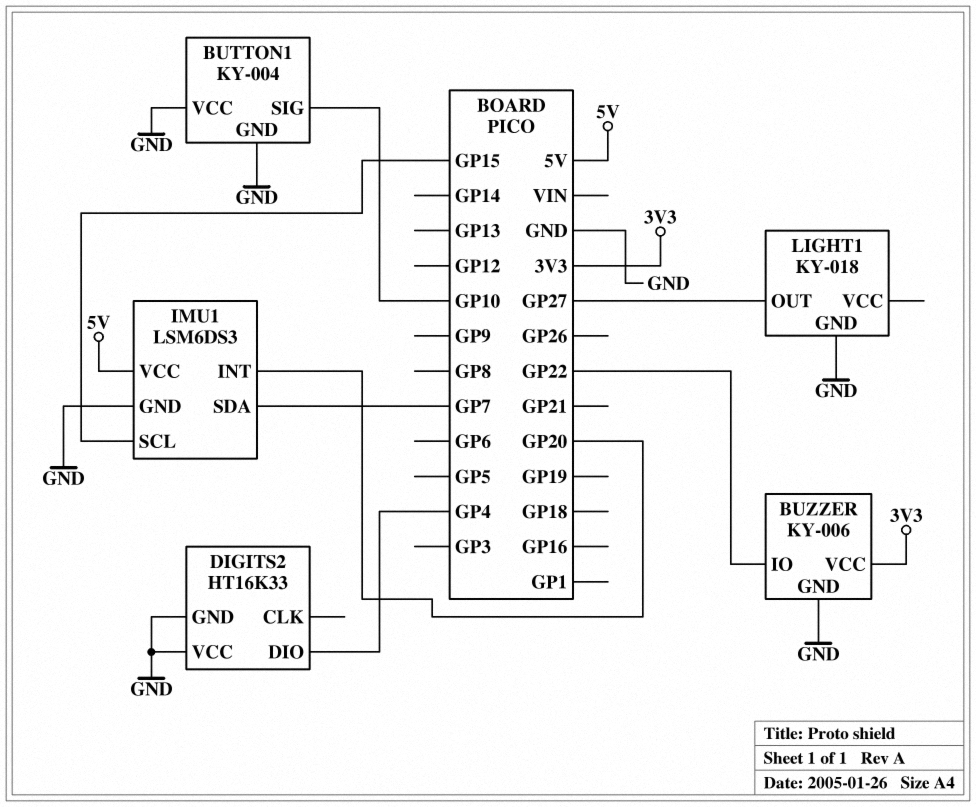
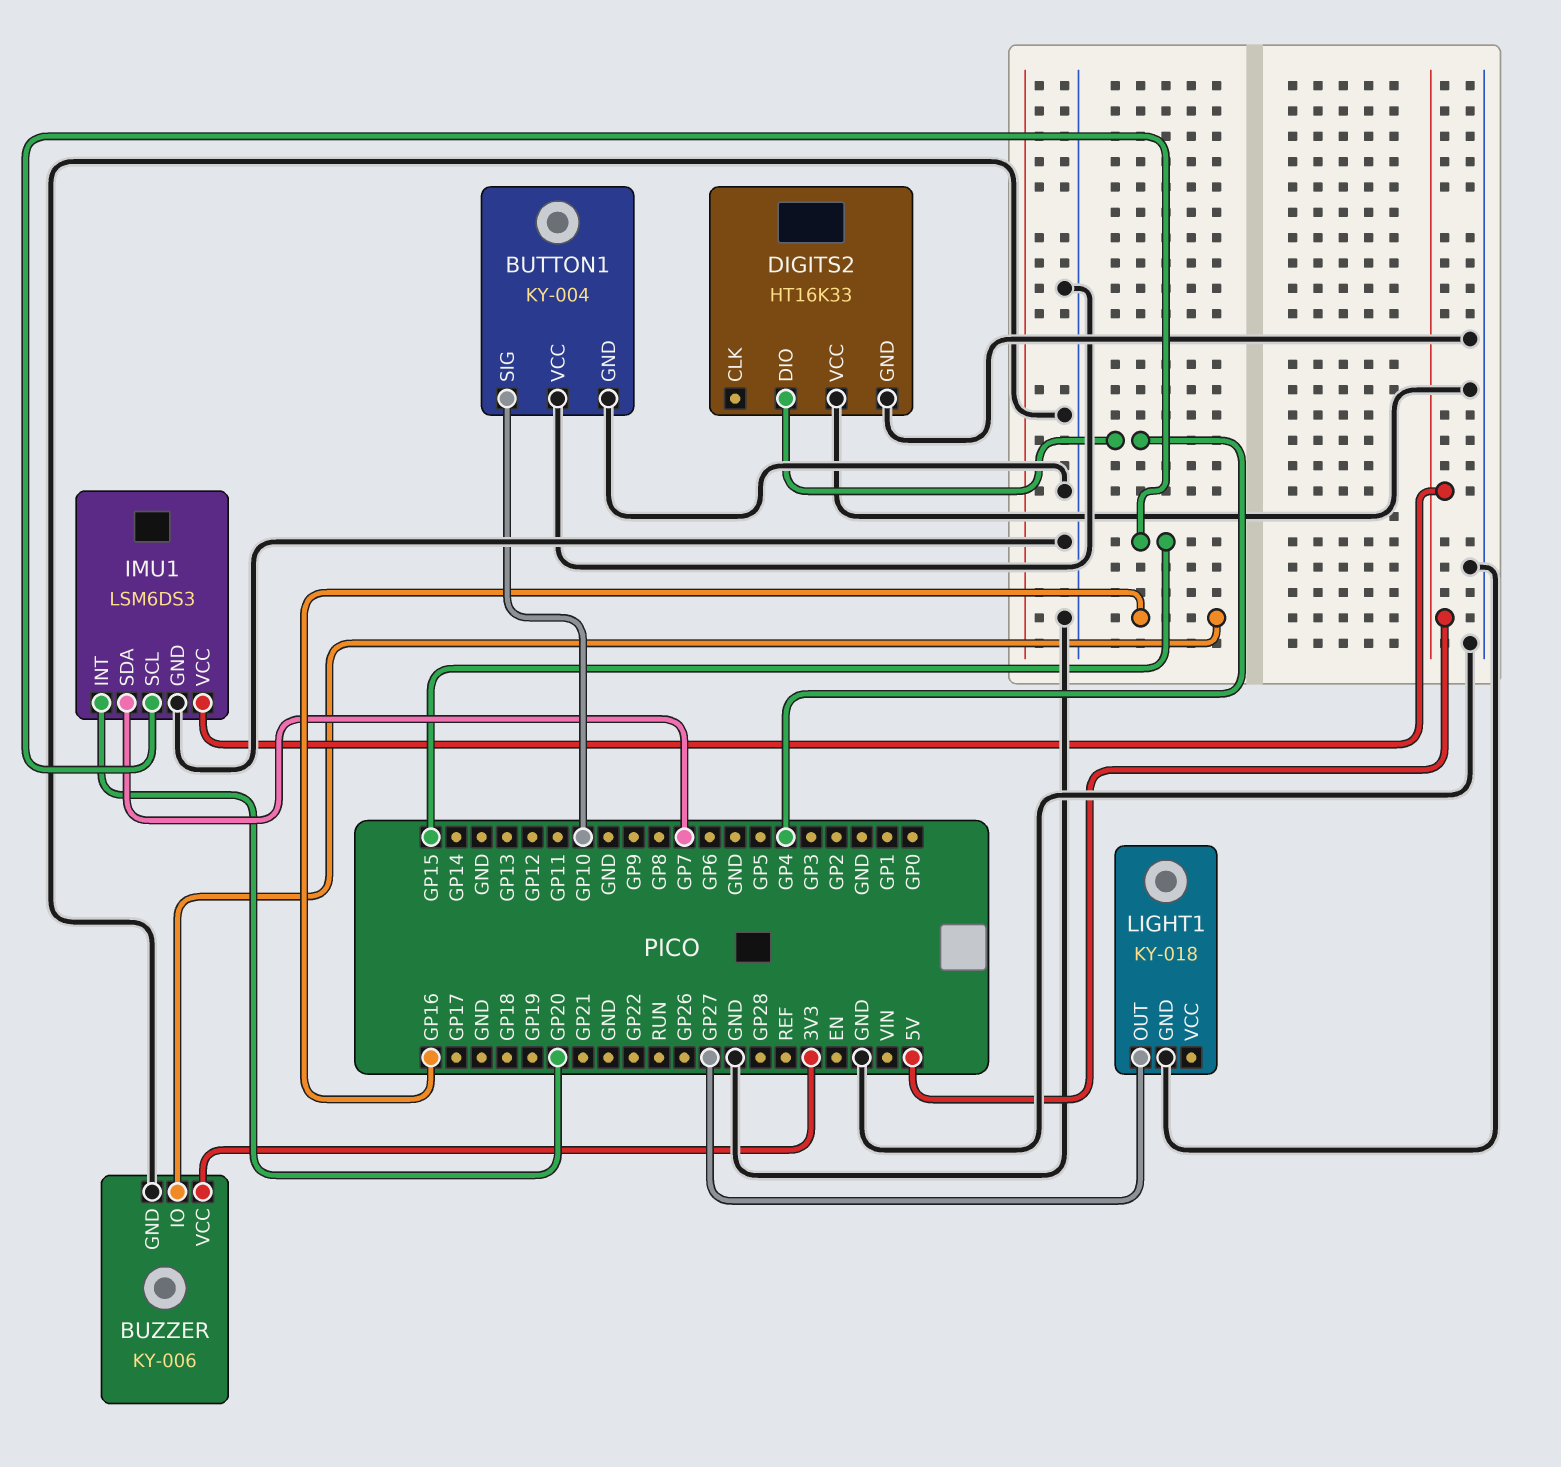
BUZZER pin IO: GP22 -> GP16

